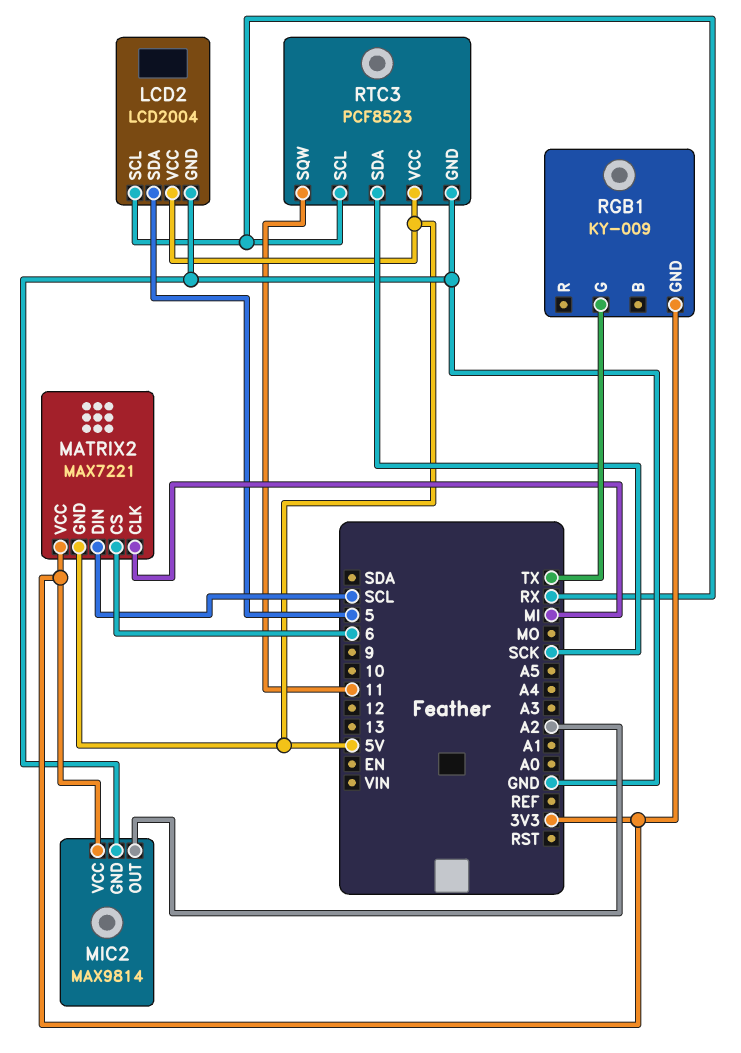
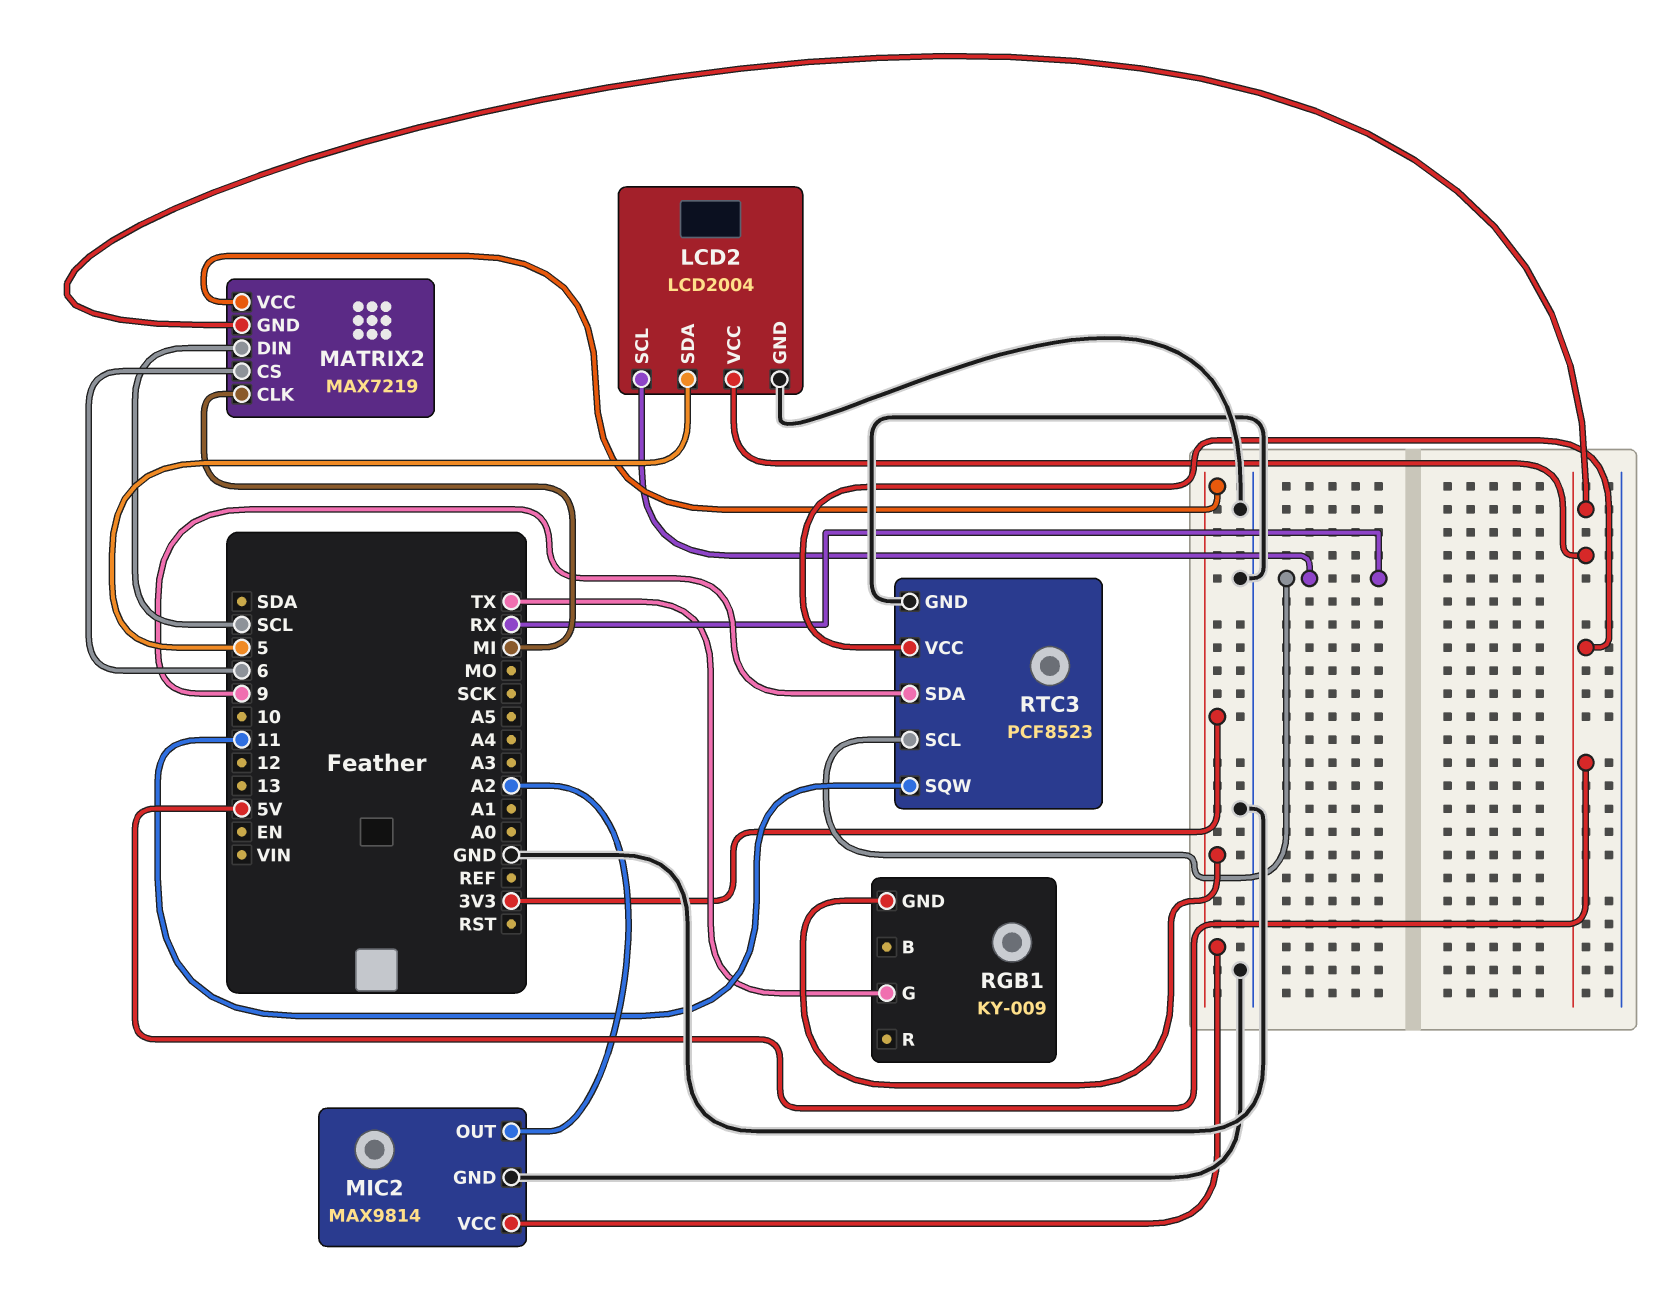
MATRIX2: MAX7221 -> MAX7219
RTC3 pin SDA: SCK -> 9

